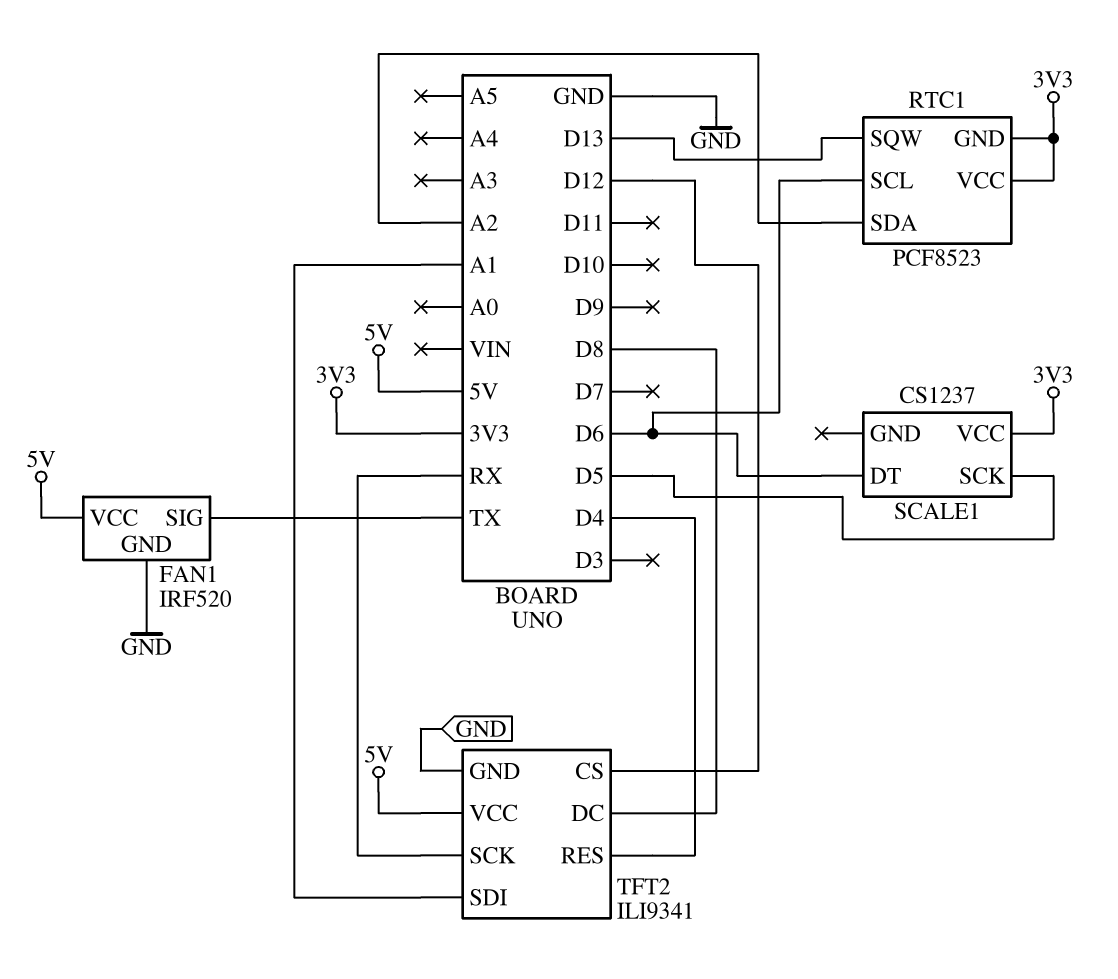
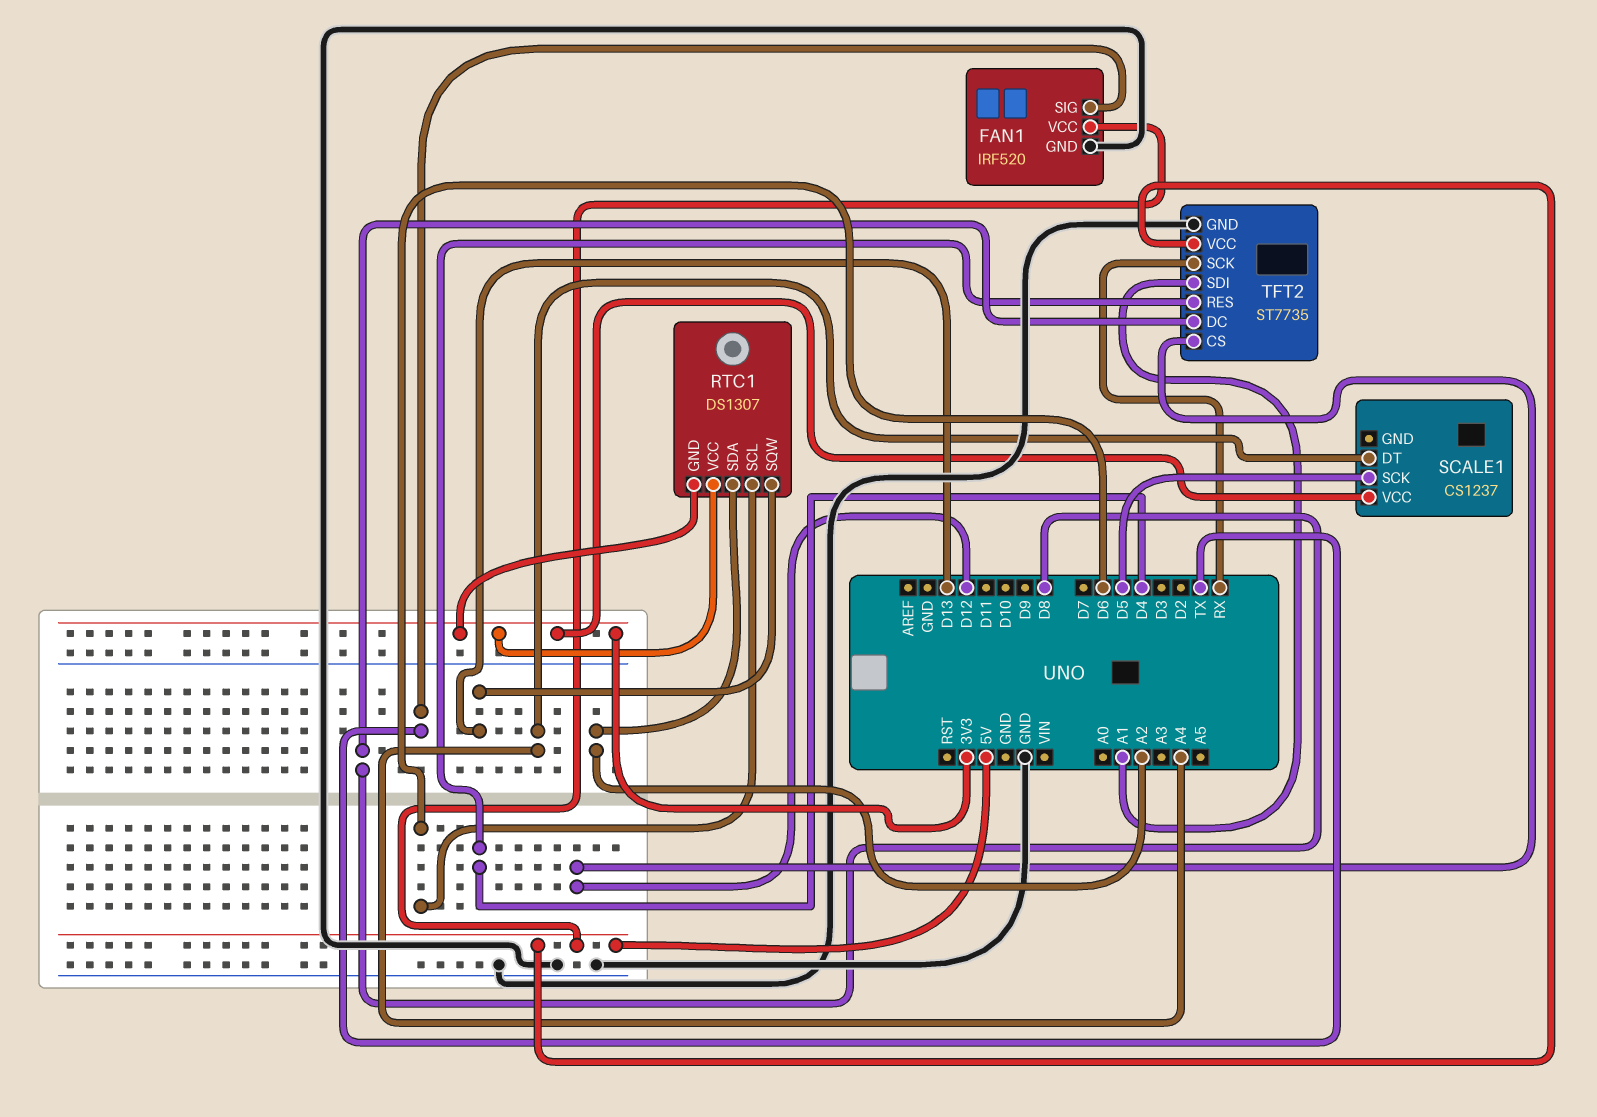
RTC1: PCF8523 -> DS1307
SCALE1 pin DT: D6 -> A4
TFT2: ILI9341 -> ST7735

